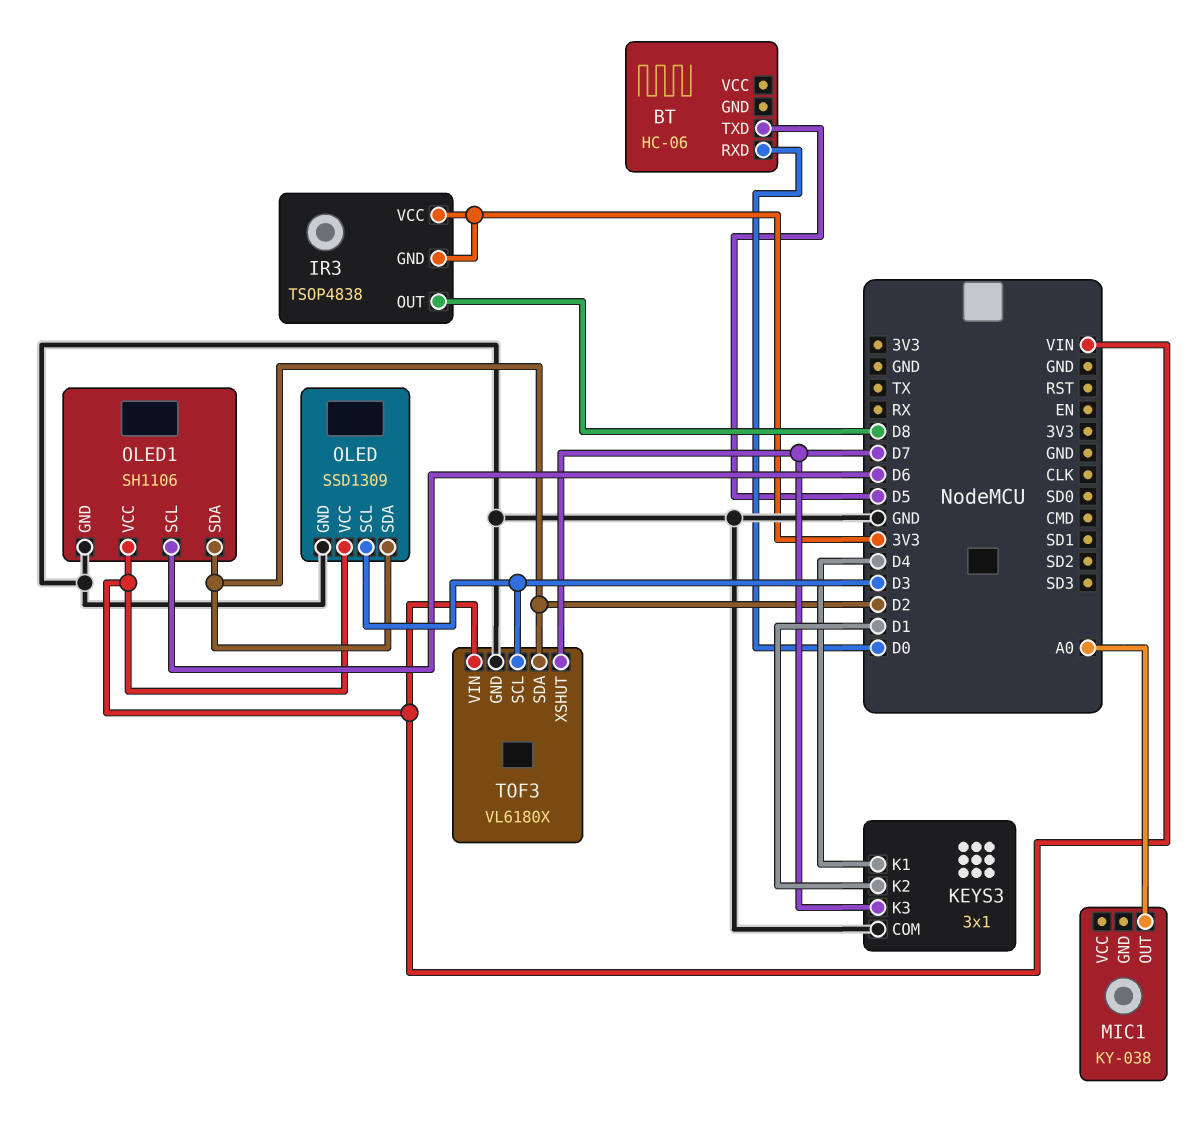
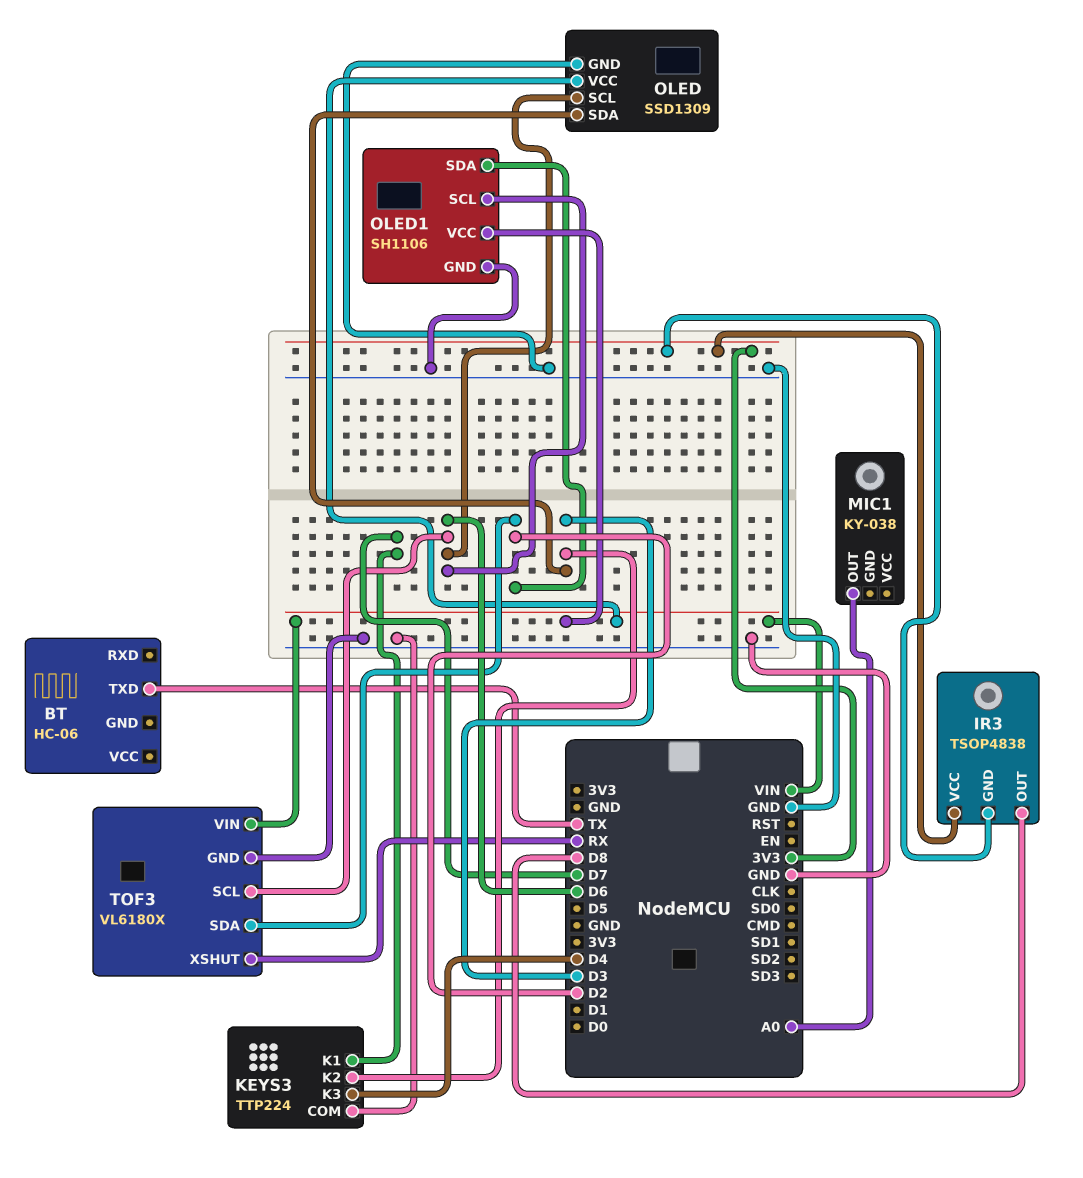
BT pin RXD: D0 -> none
BT pin TXD: D5 -> TX
KEYS3: 3x1 -> TTP224
KEYS3 pin K1: D4 -> D7
KEYS3 pin K2: D1 -> D3
KEYS3 pin K3: D7 -> D4
OLED pin SCL: D3 -> D6
OLED pin SDA: D2 -> D3
TOF3 pin SCL: D3 -> D6
TOF3 pin XSHUT: D7 -> RX

